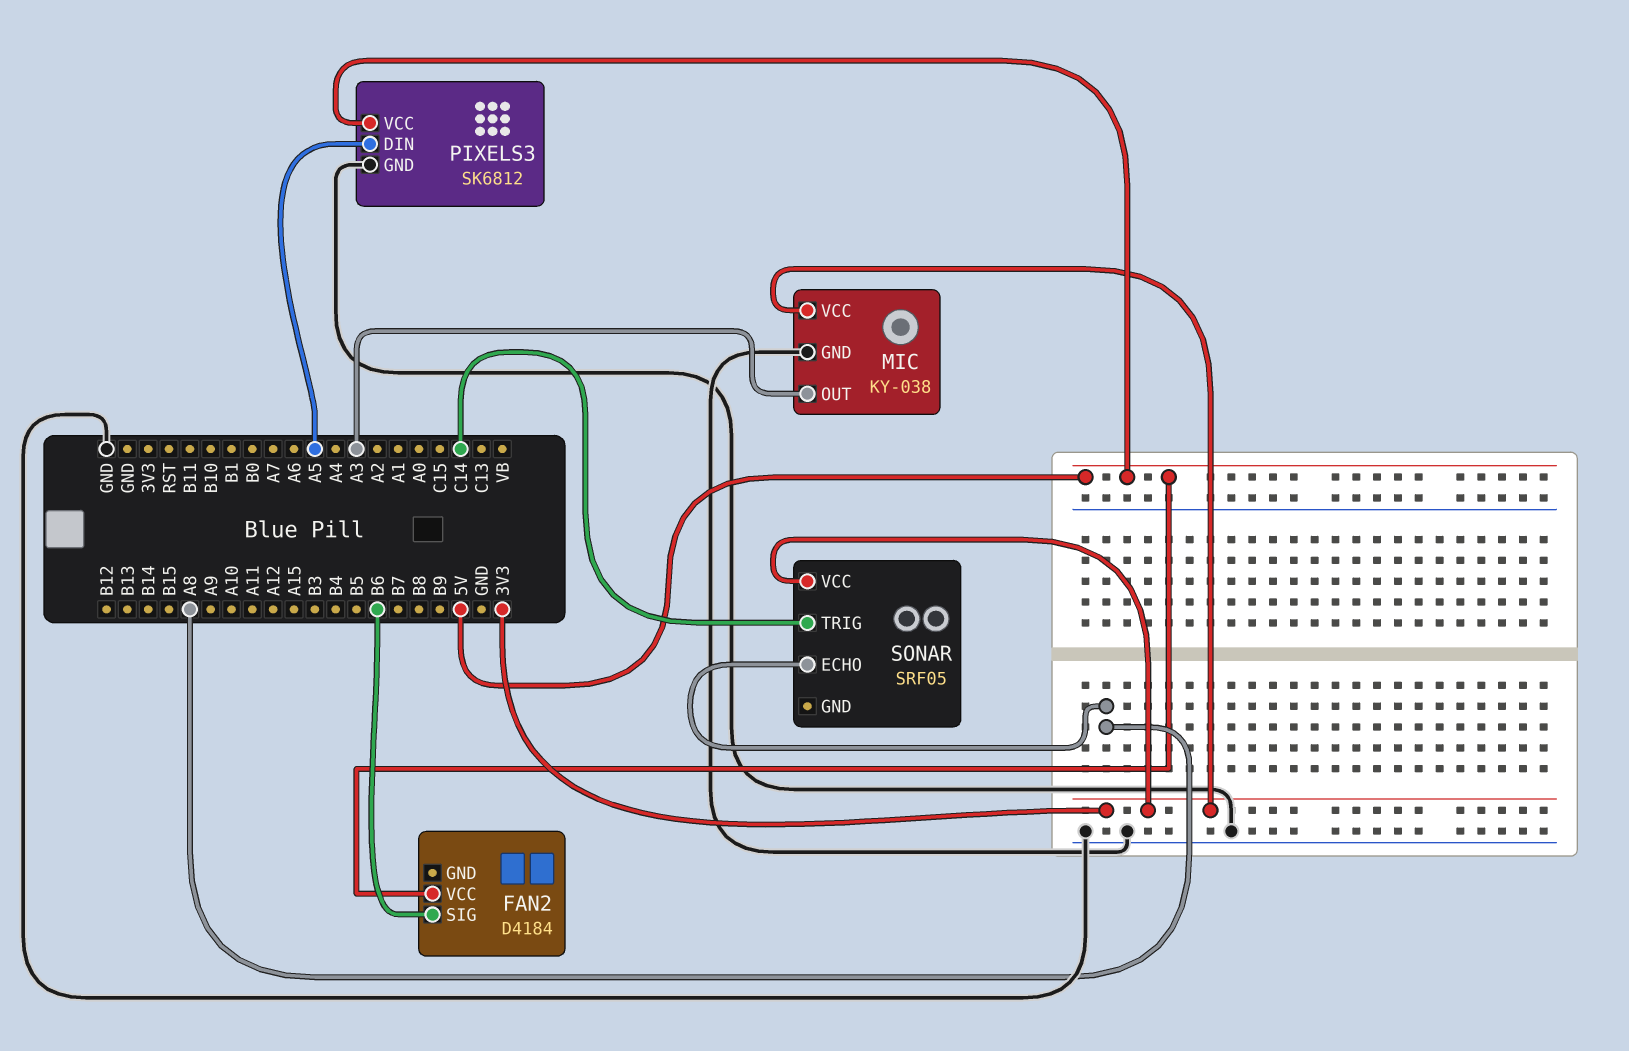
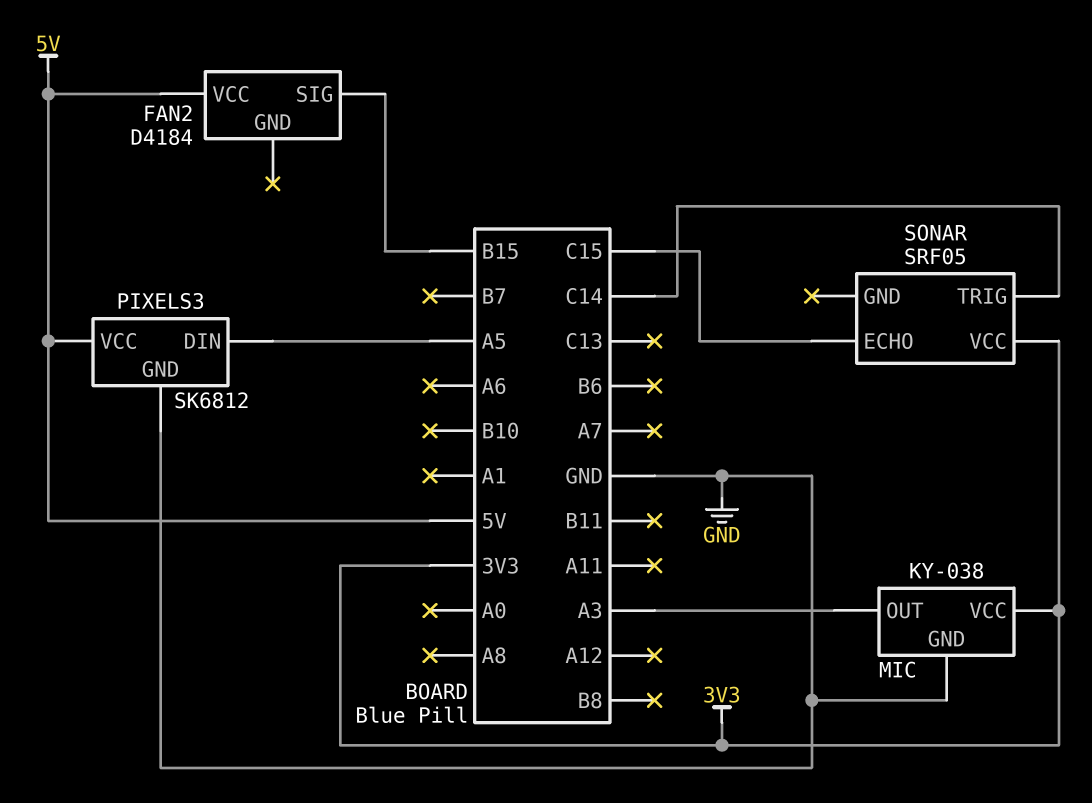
FAN2 pin SIG: B6 -> B15
SONAR pin ECHO: A8 -> C15

